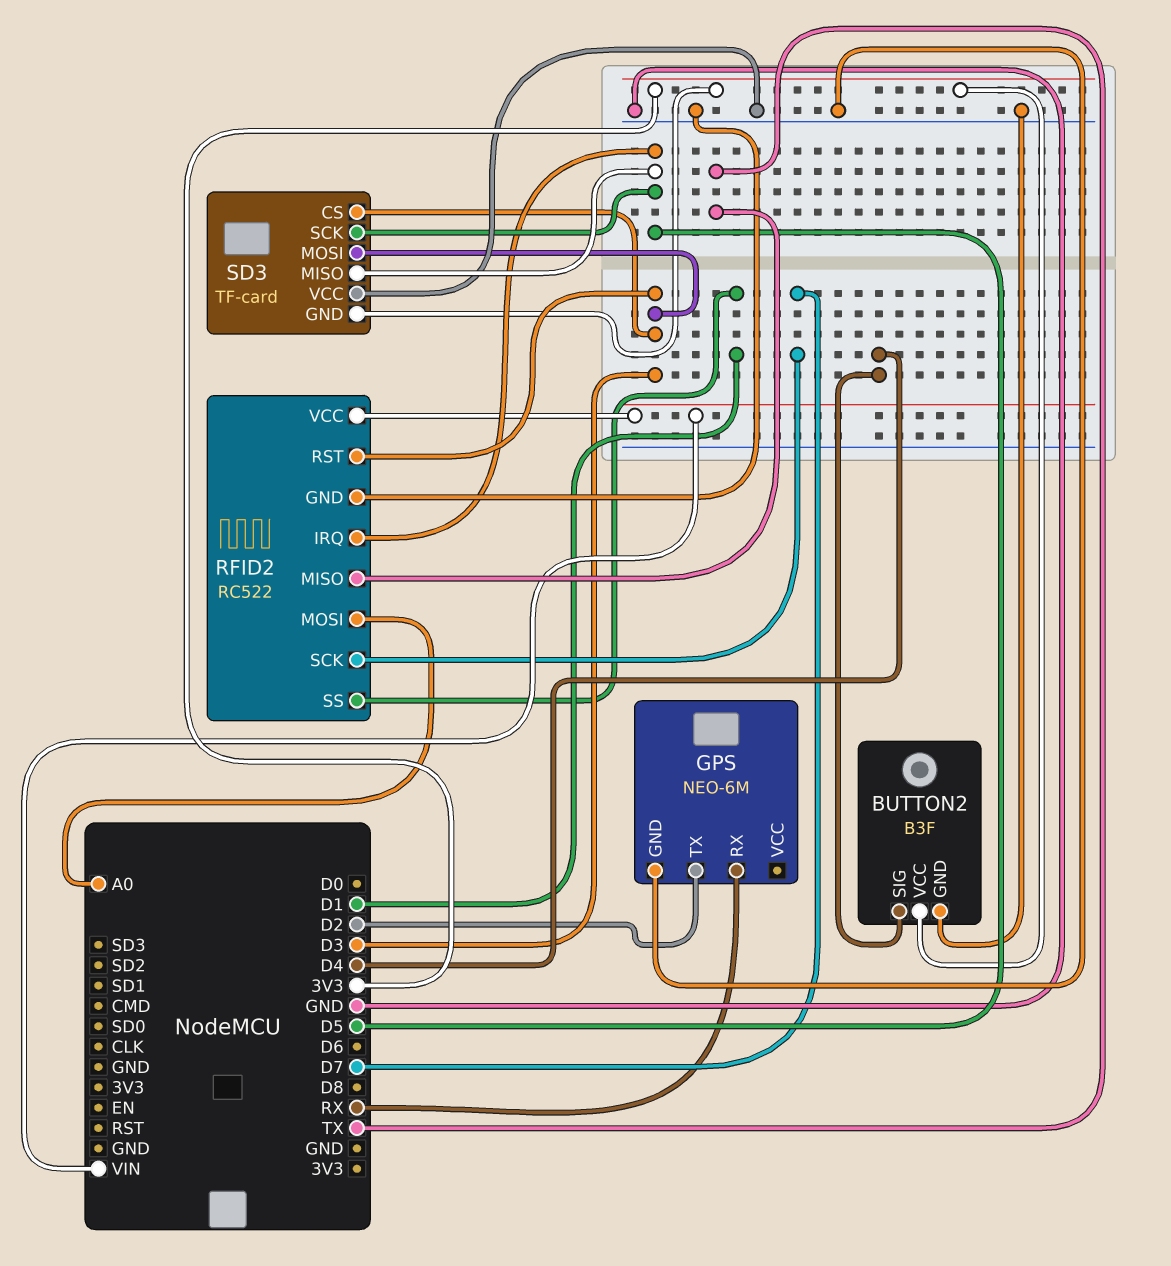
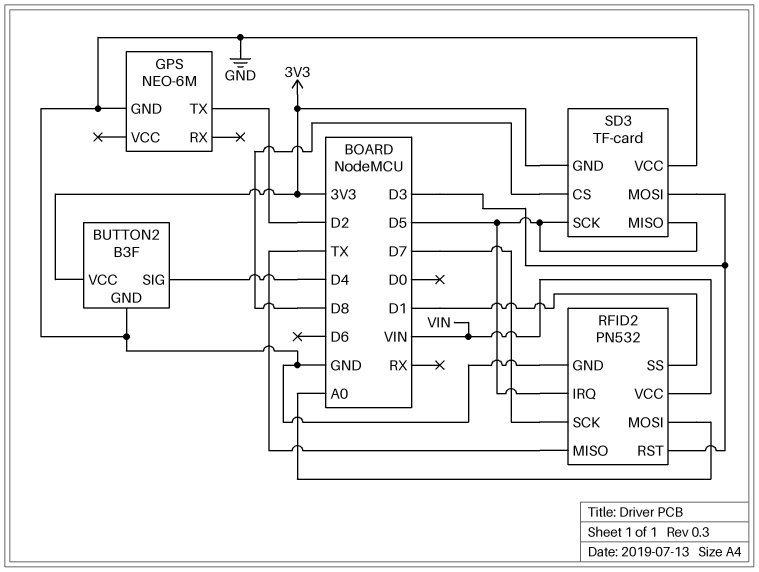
GPS pin RX: RX -> none
RFID2: RC522 -> PN532
SD3 pin CS: D3 -> D8

